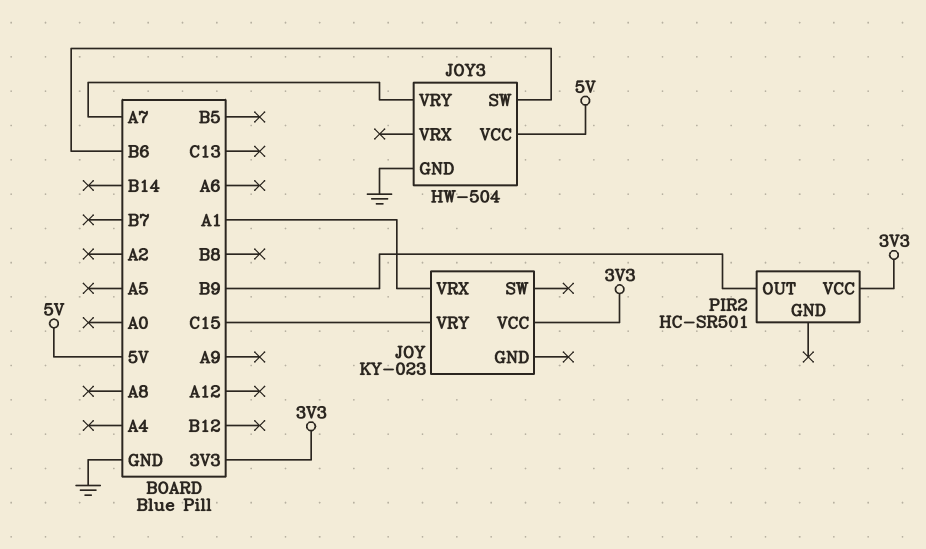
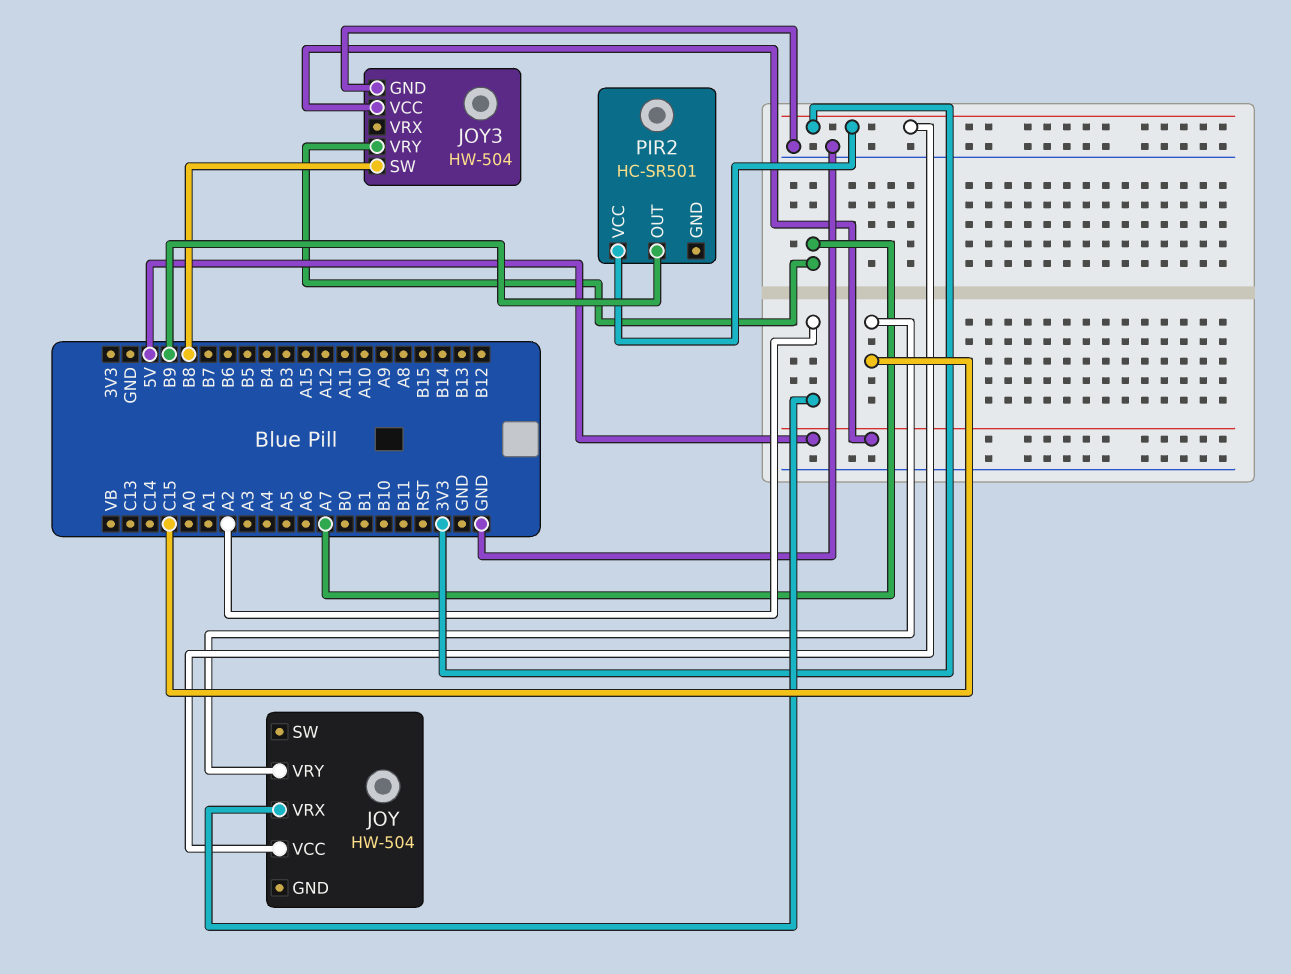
JOY: KY-023 -> HW-504
JOY pin VRX: A1 -> A2
JOY3 pin SW: B6 -> B8

